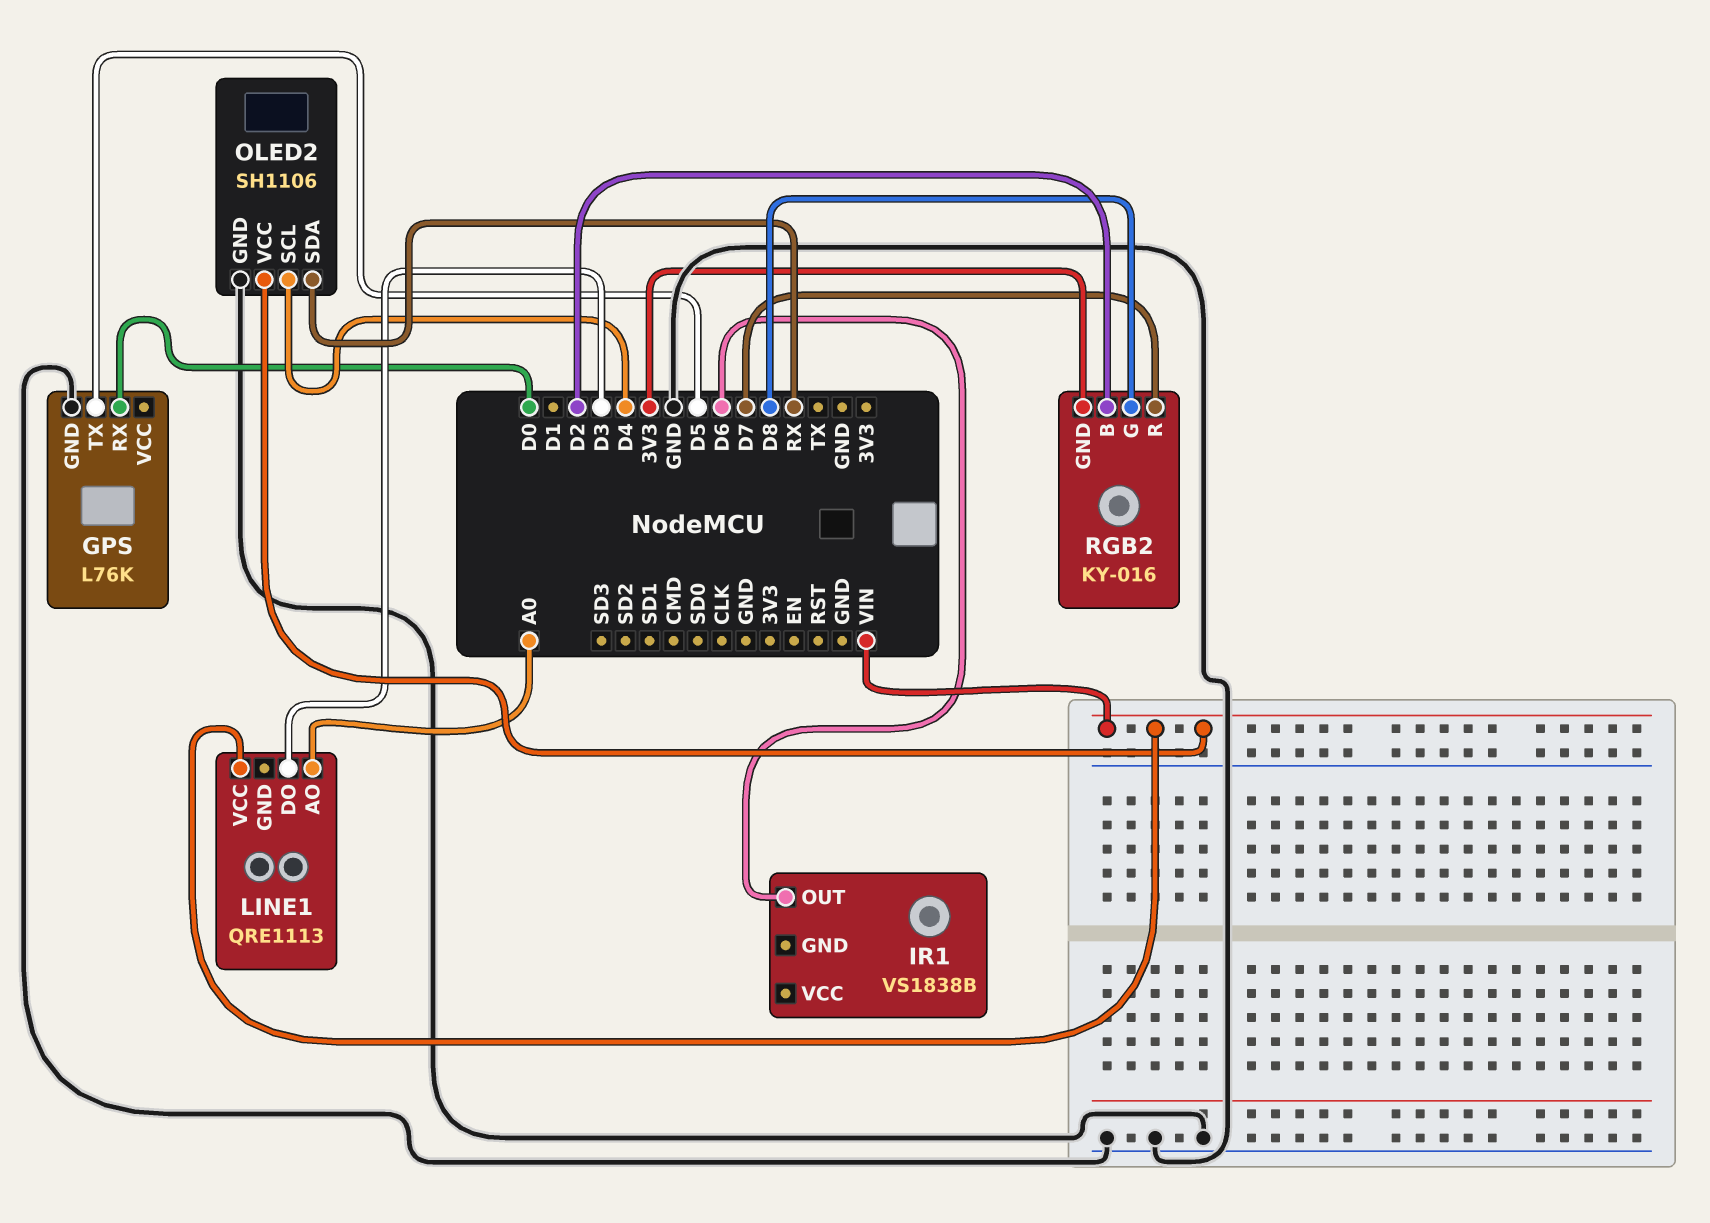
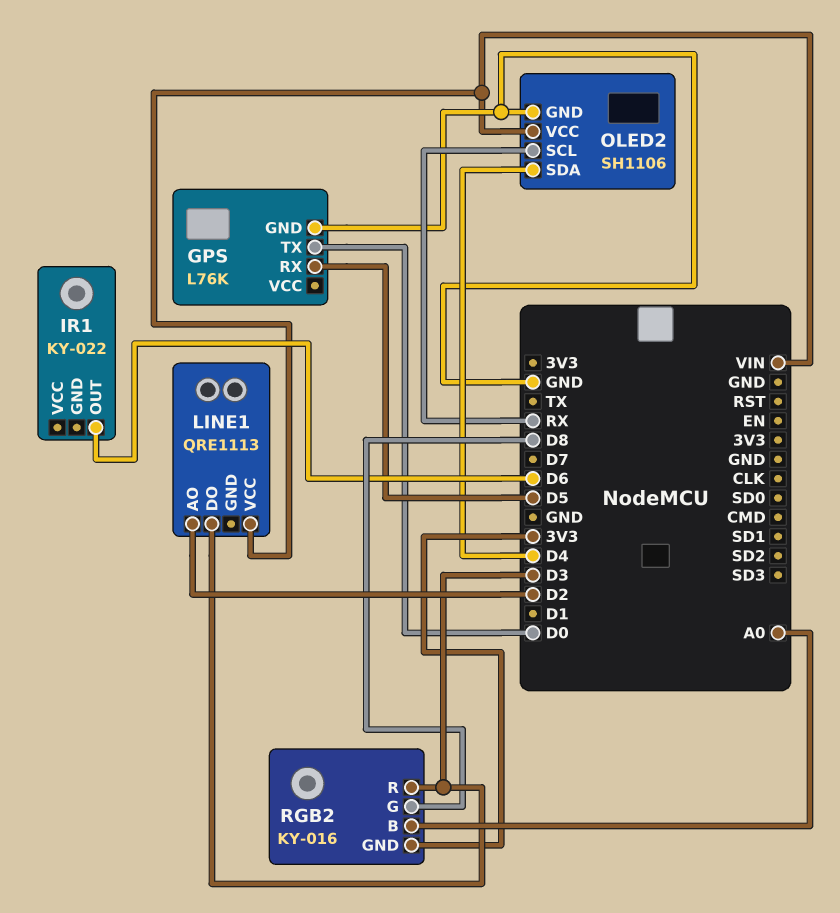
GPS pin RX: D0 -> D5
GPS pin TX: D5 -> D0
IR1: VS1838B -> KY-022
LINE1 pin AO: A0 -> D2
OLED2 pin SCL: D4 -> RX
OLED2 pin SDA: RX -> D4
RGB2 pin B: D2 -> A0
RGB2 pin R: D7 -> D3

